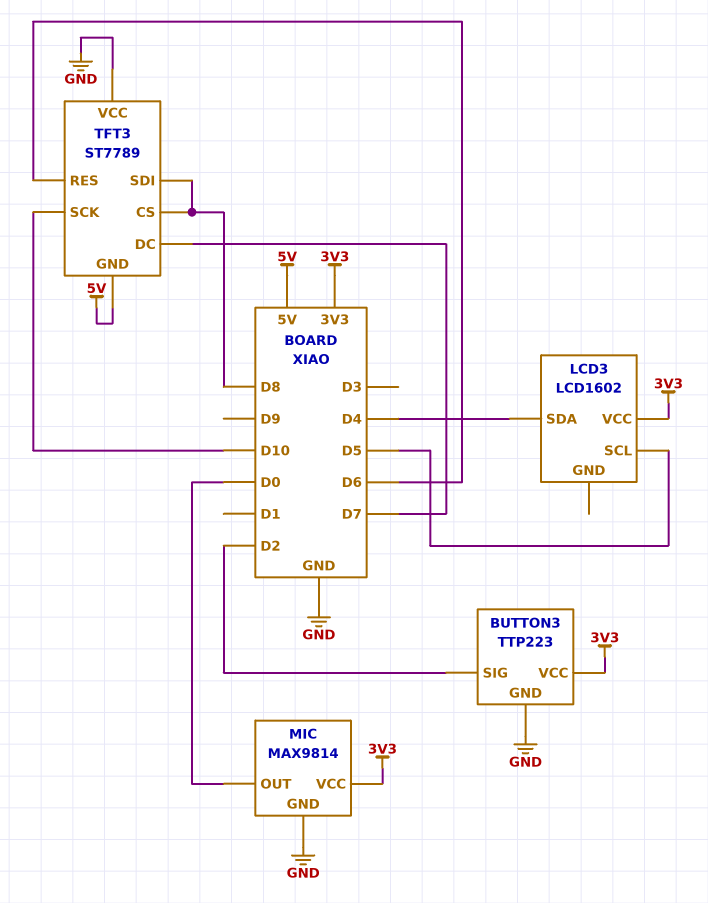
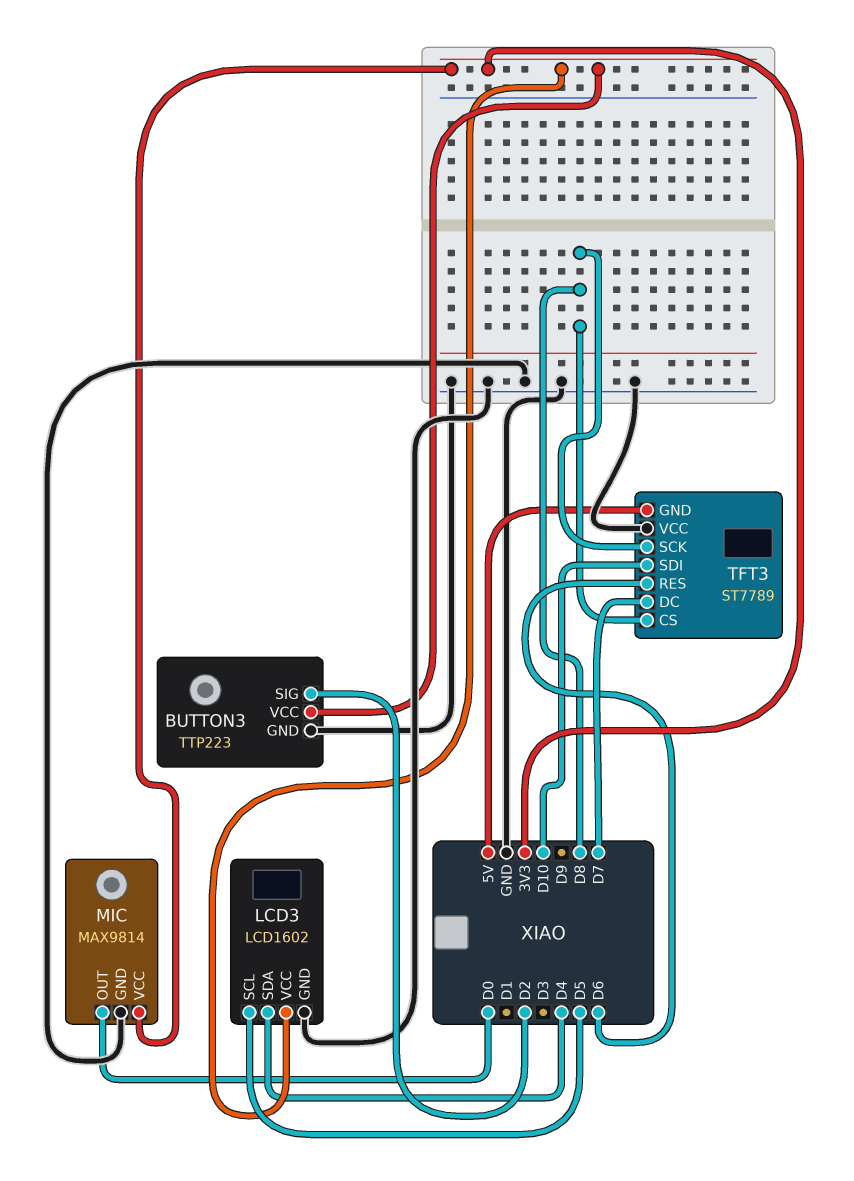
LCD3 pin GND: none -> GND
TFT3 pin SCK: D10 -> D8
TFT3 pin SDI: D8 -> D10

